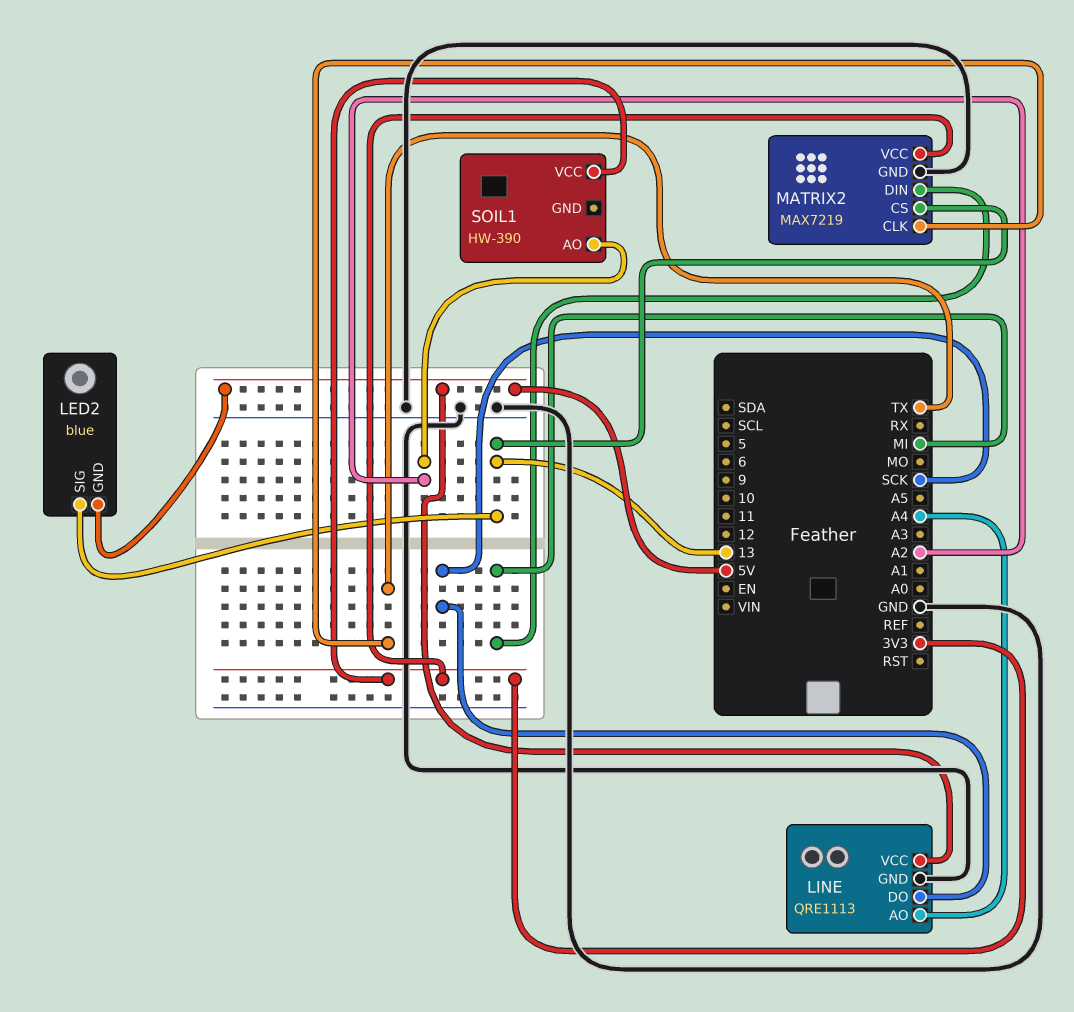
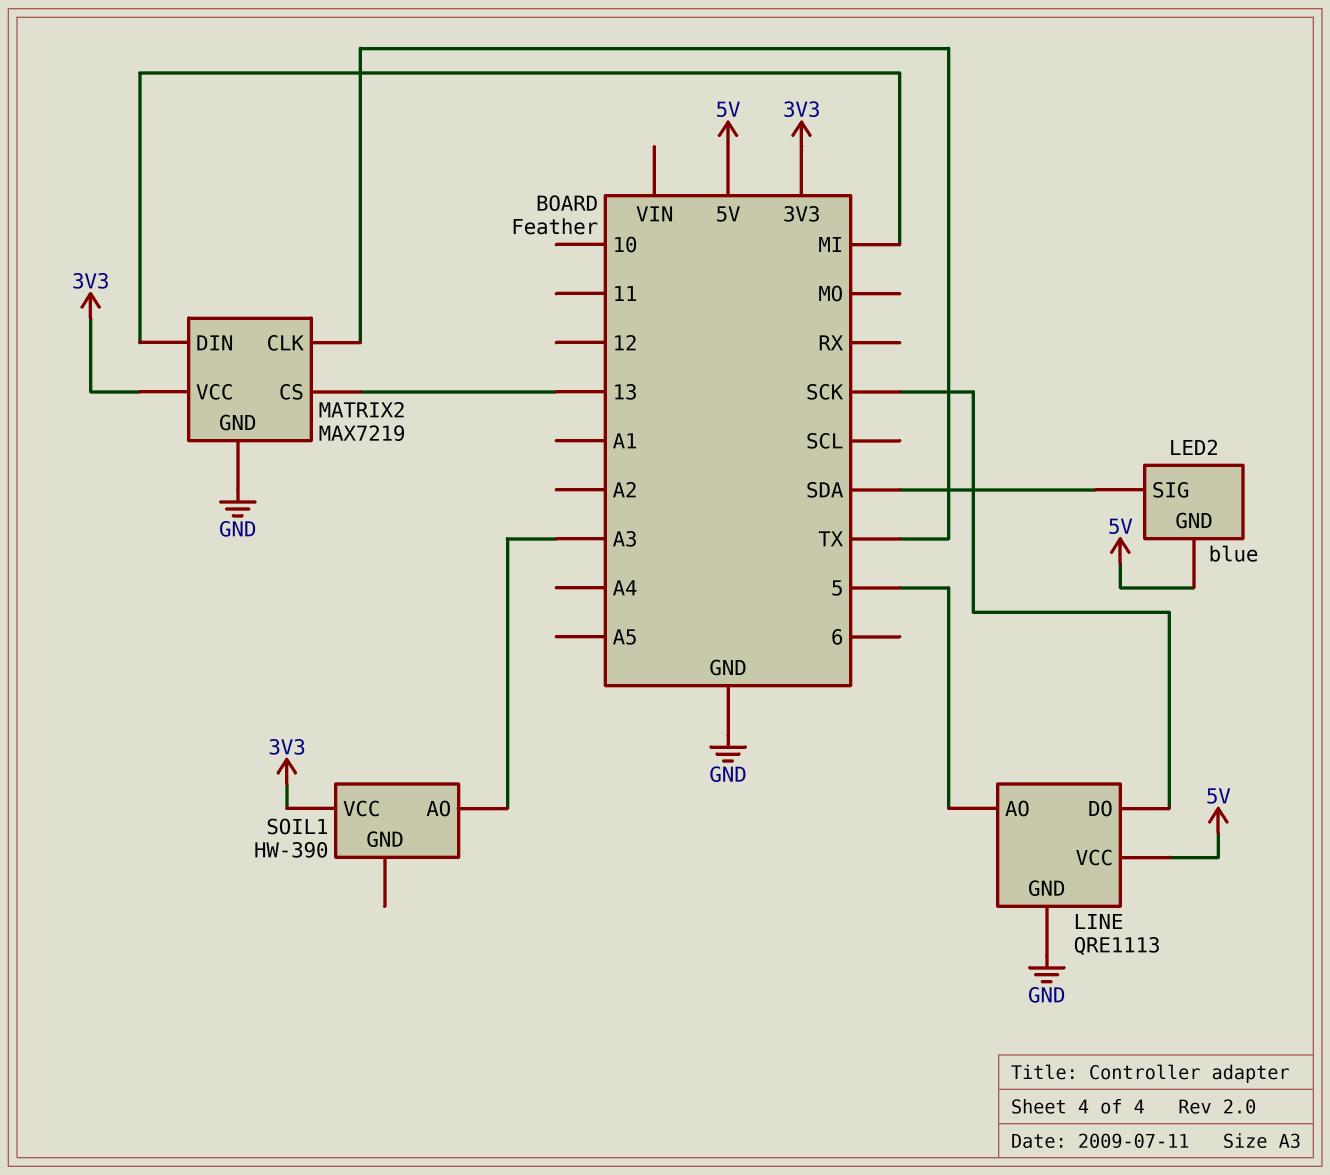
LED2 pin SIG: 13 -> SDA
LINE pin AO: A4 -> 5
SOIL1 pin AO: A2 -> A3

